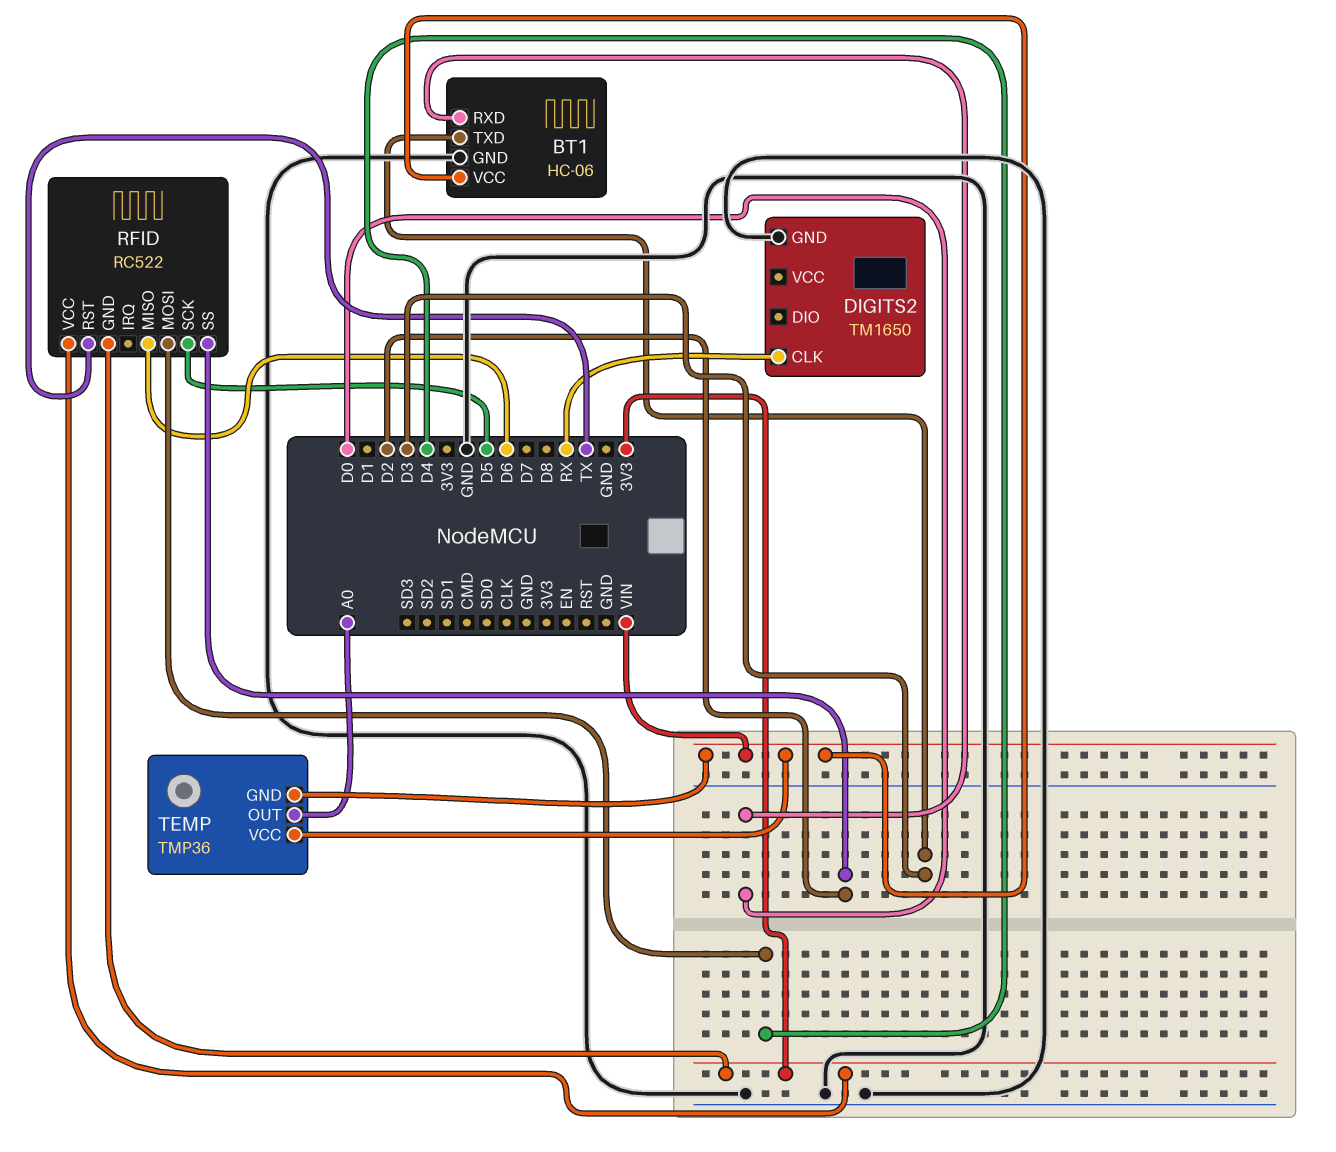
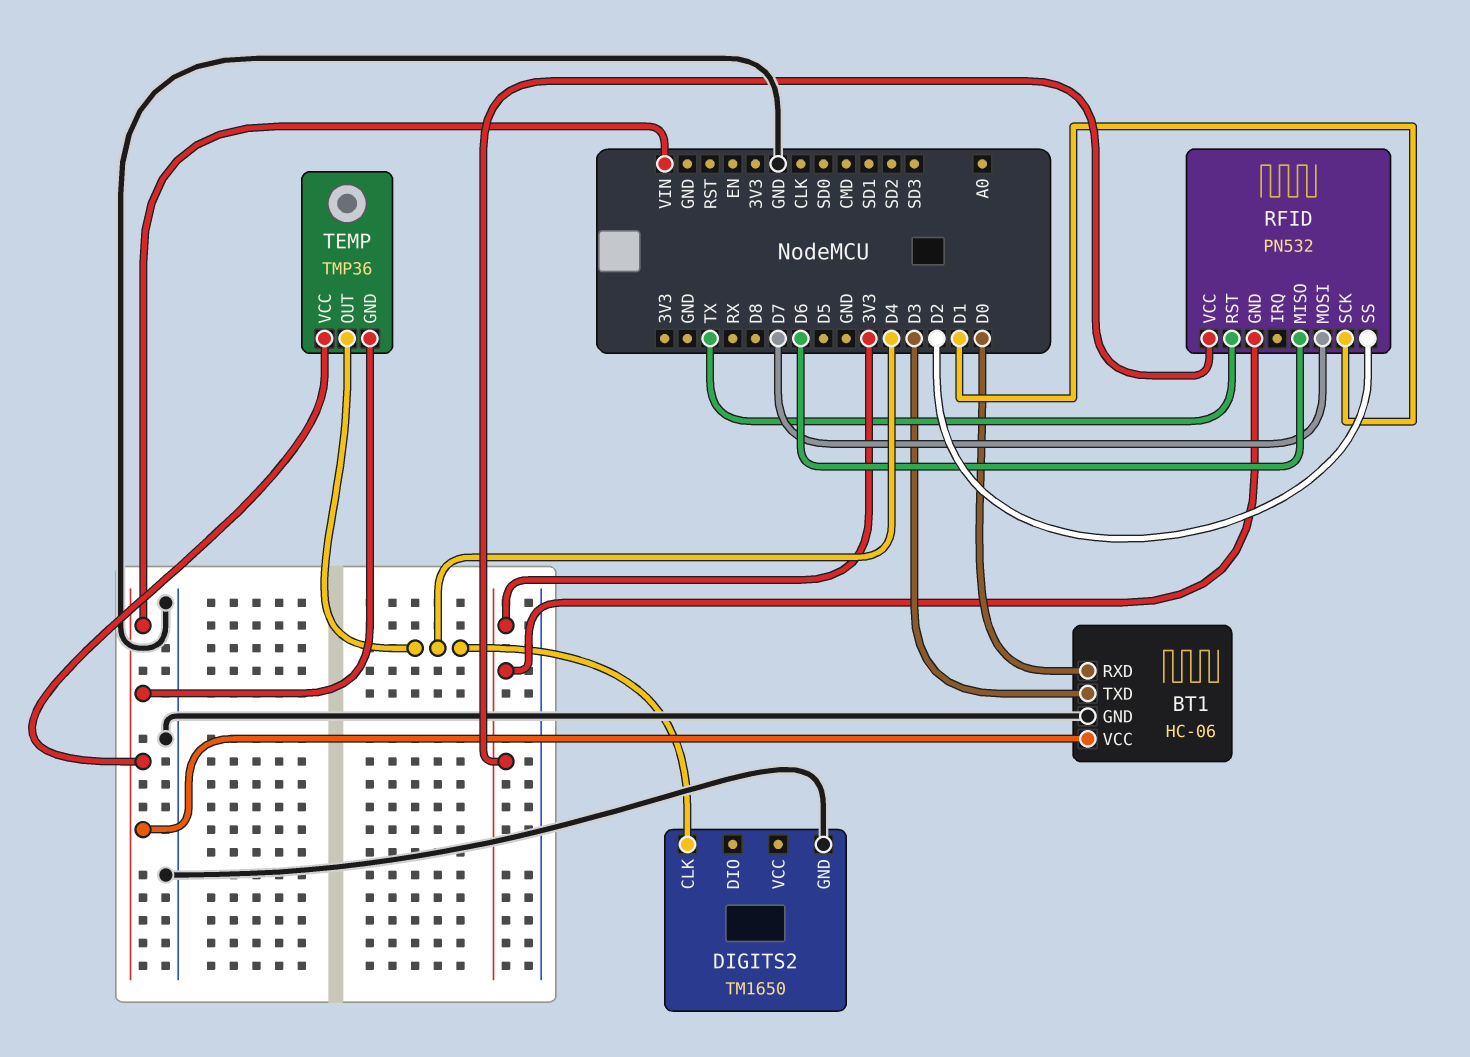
DIGITS2 pin CLK: RX -> D4
RFID: RC522 -> PN532
RFID pin MOSI: D4 -> D7
RFID pin SCK: D5 -> D1
TEMP pin OUT: A0 -> D4

